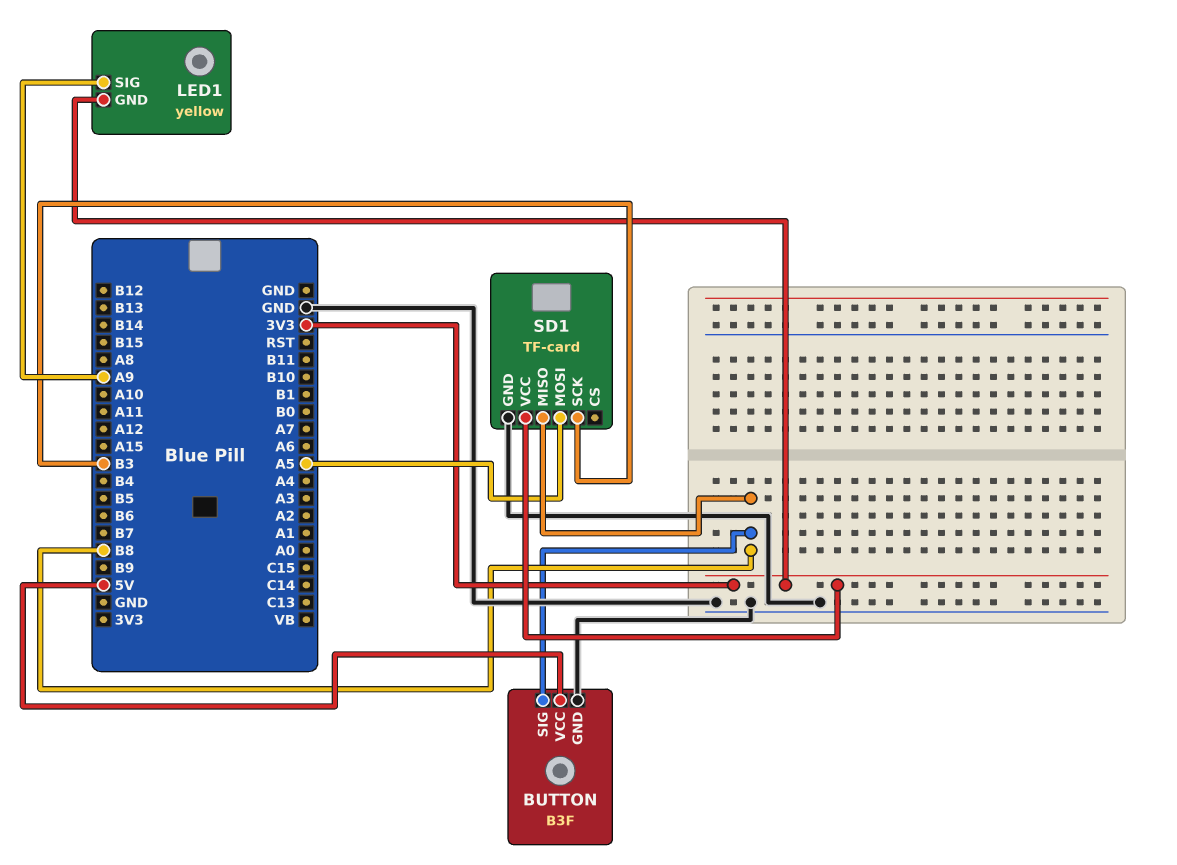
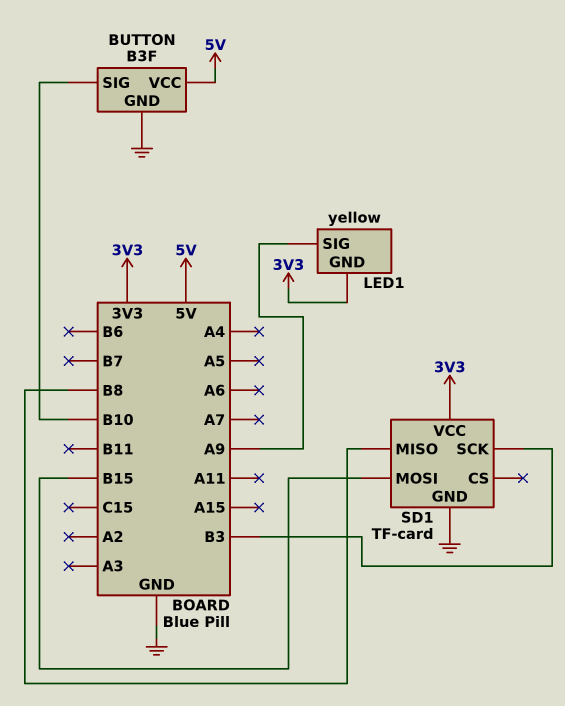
BUTTON pin SIG: B8 -> B10
SD1 pin MOSI: A5 -> B15

